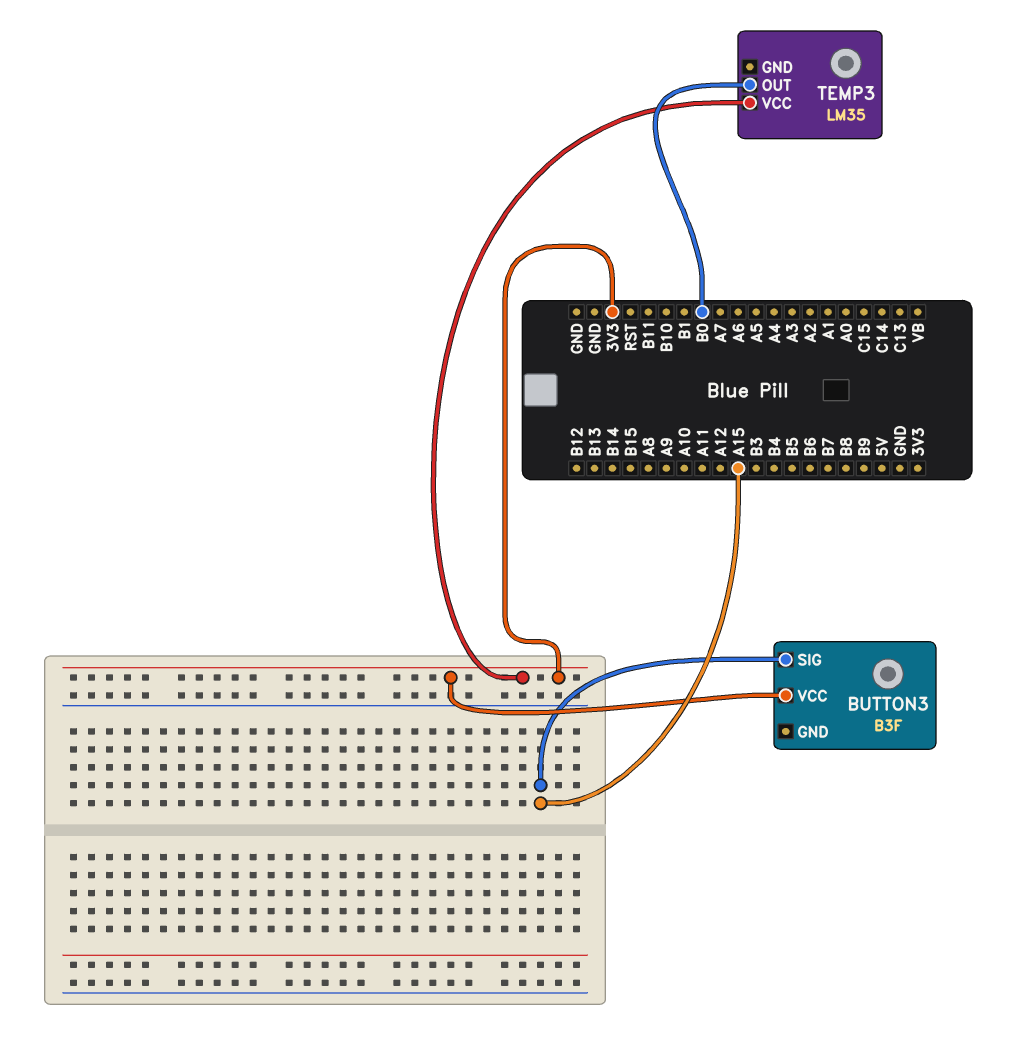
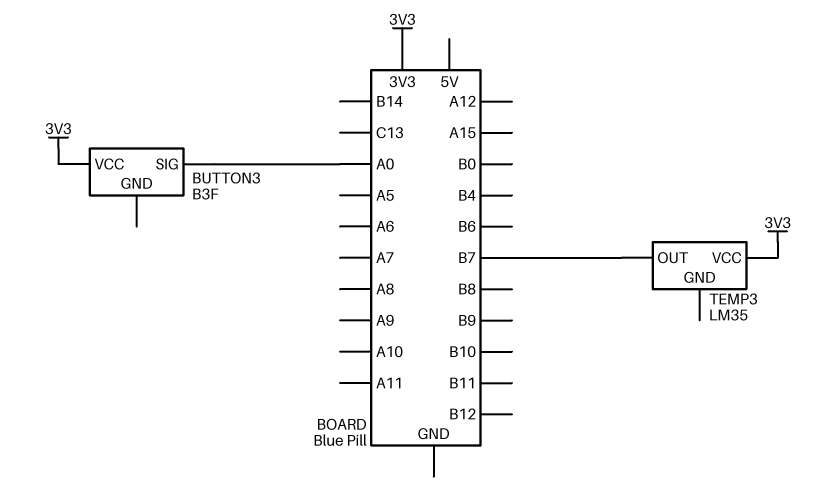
BUTTON3 pin SIG: A15 -> A0
TEMP3 pin OUT: B0 -> B7

